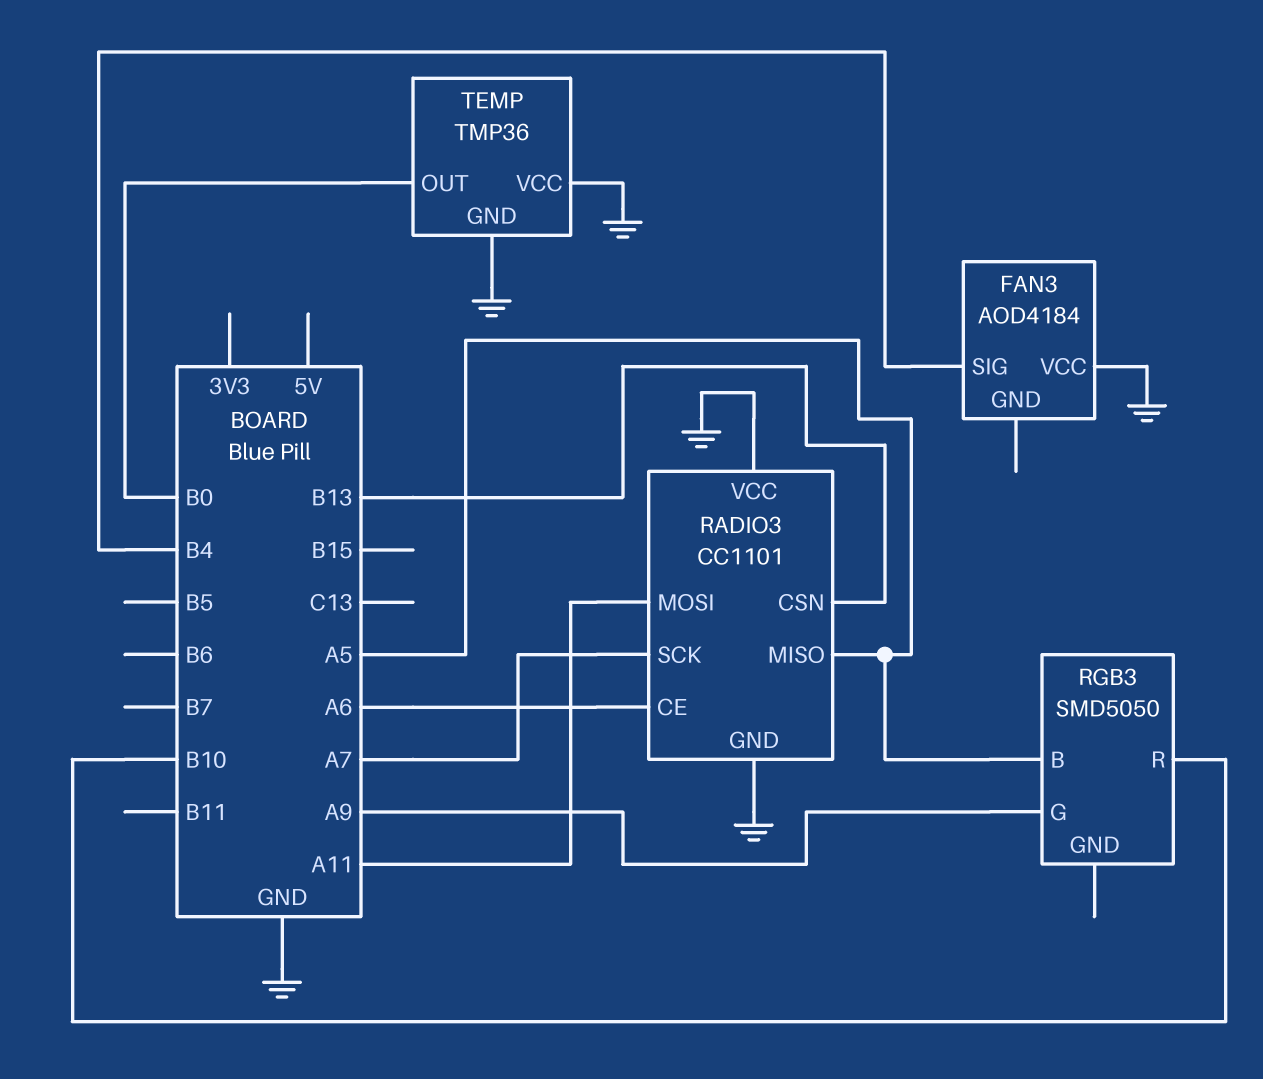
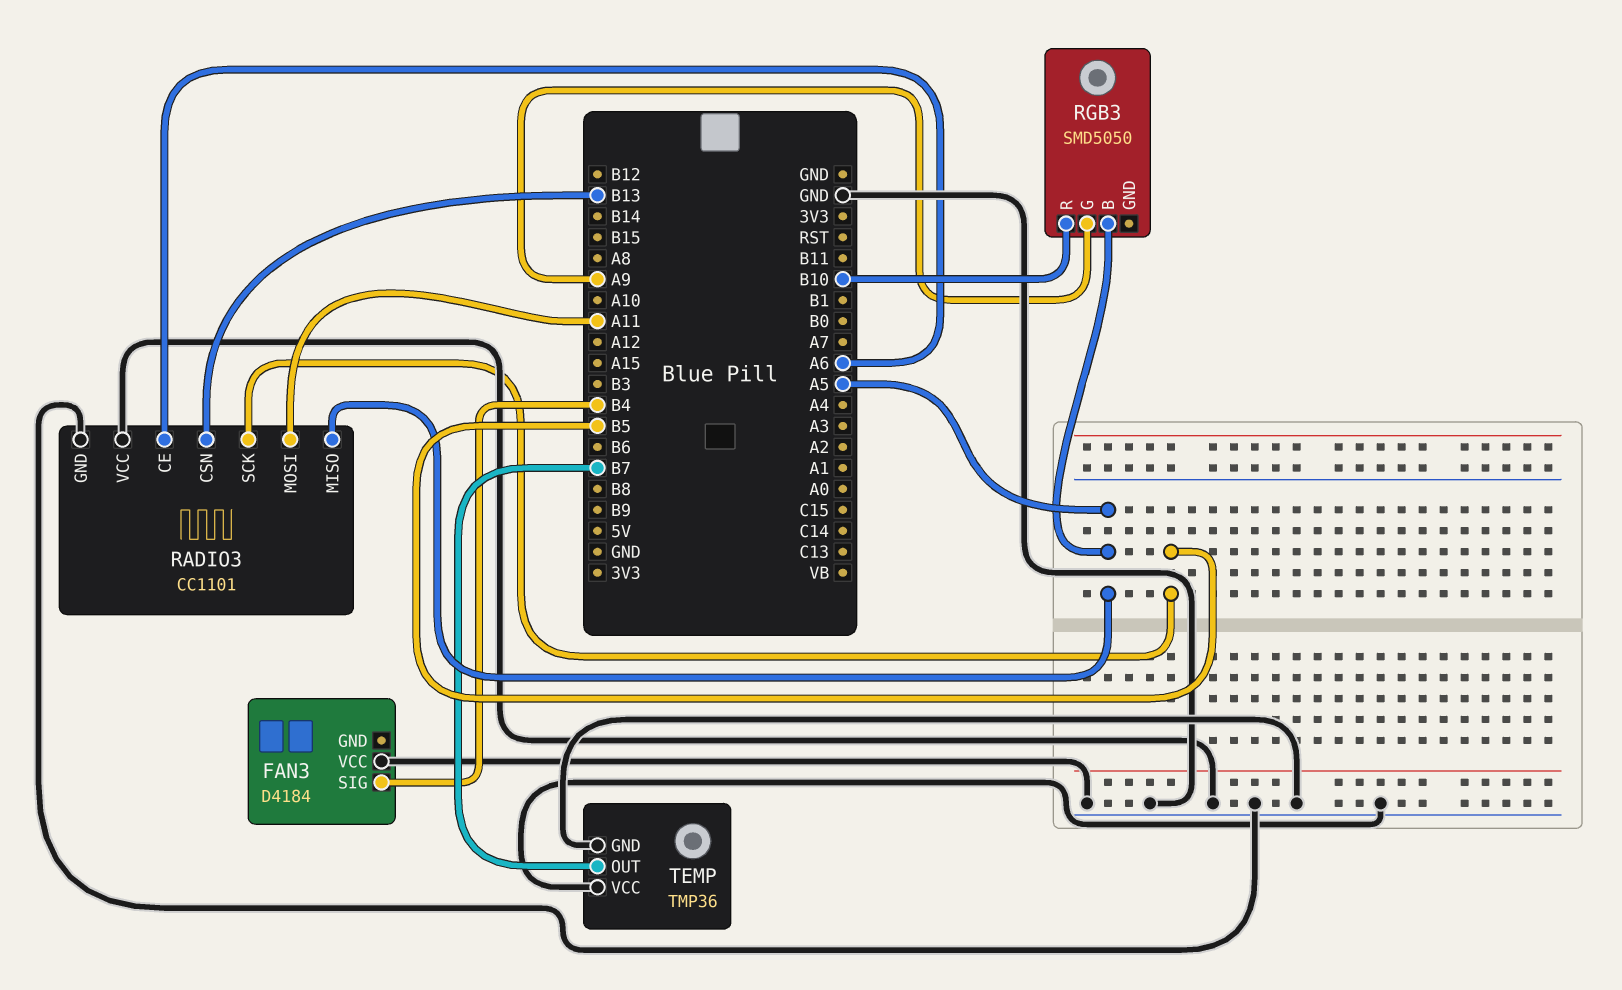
FAN3: AOD4184 -> D4184
RADIO3 pin SCK: A7 -> B5
TEMP pin OUT: B0 -> B7

